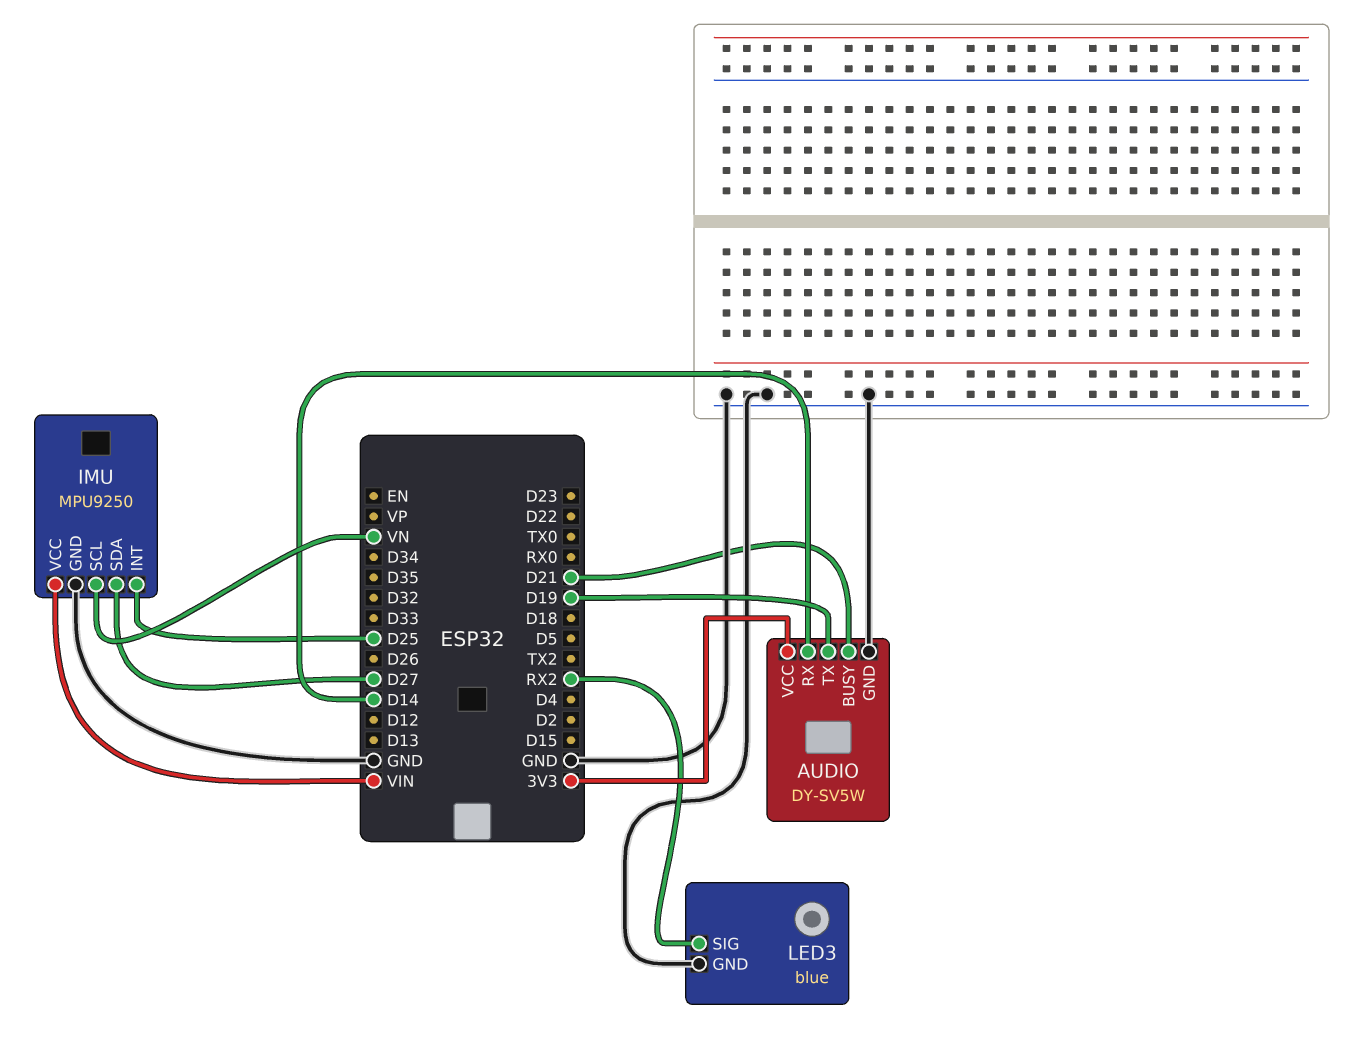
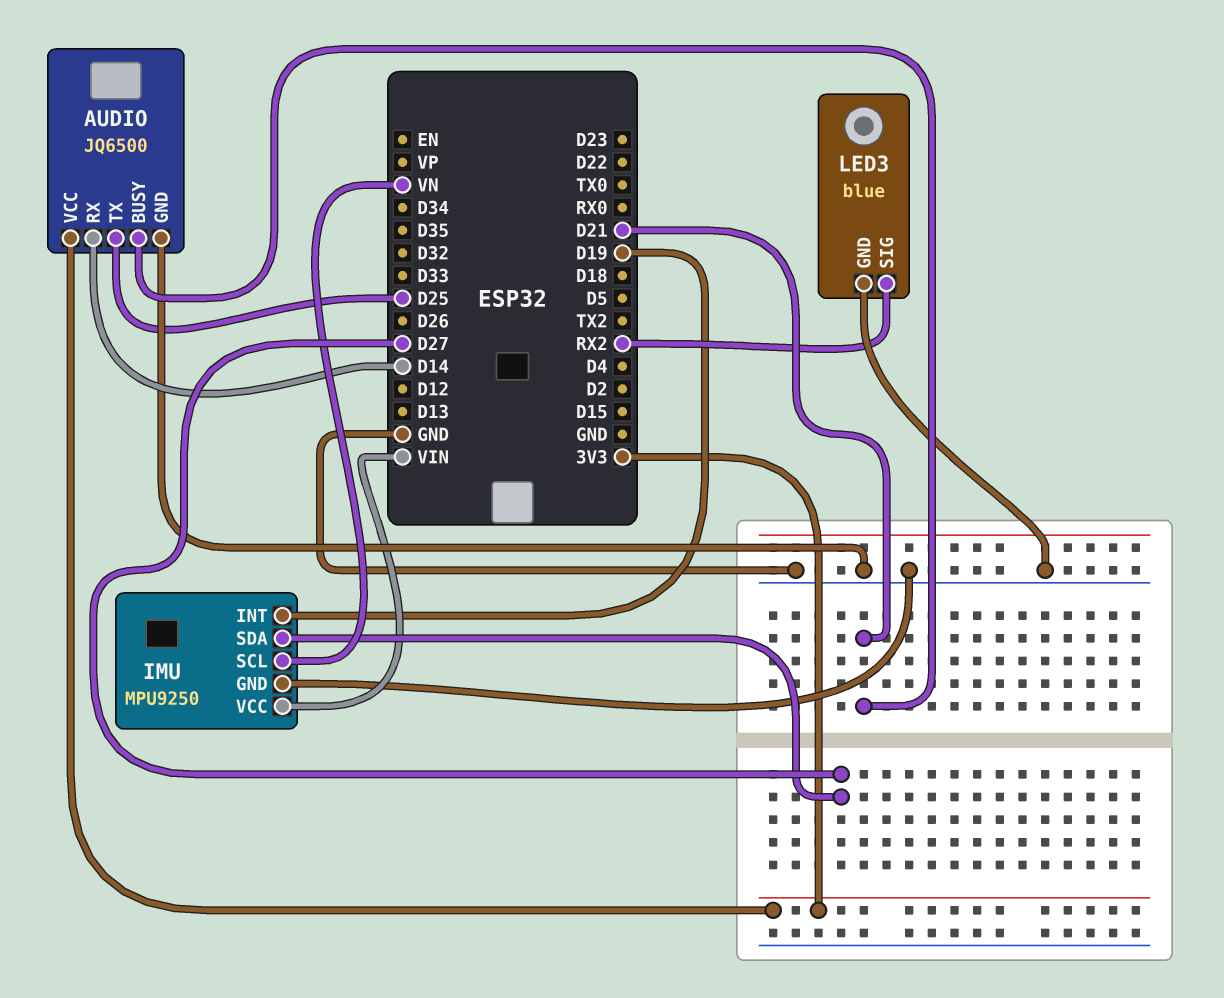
AUDIO: DY-SV5W -> JQ6500
AUDIO pin TX: D19 -> D25
IMU pin INT: D25 -> D19

